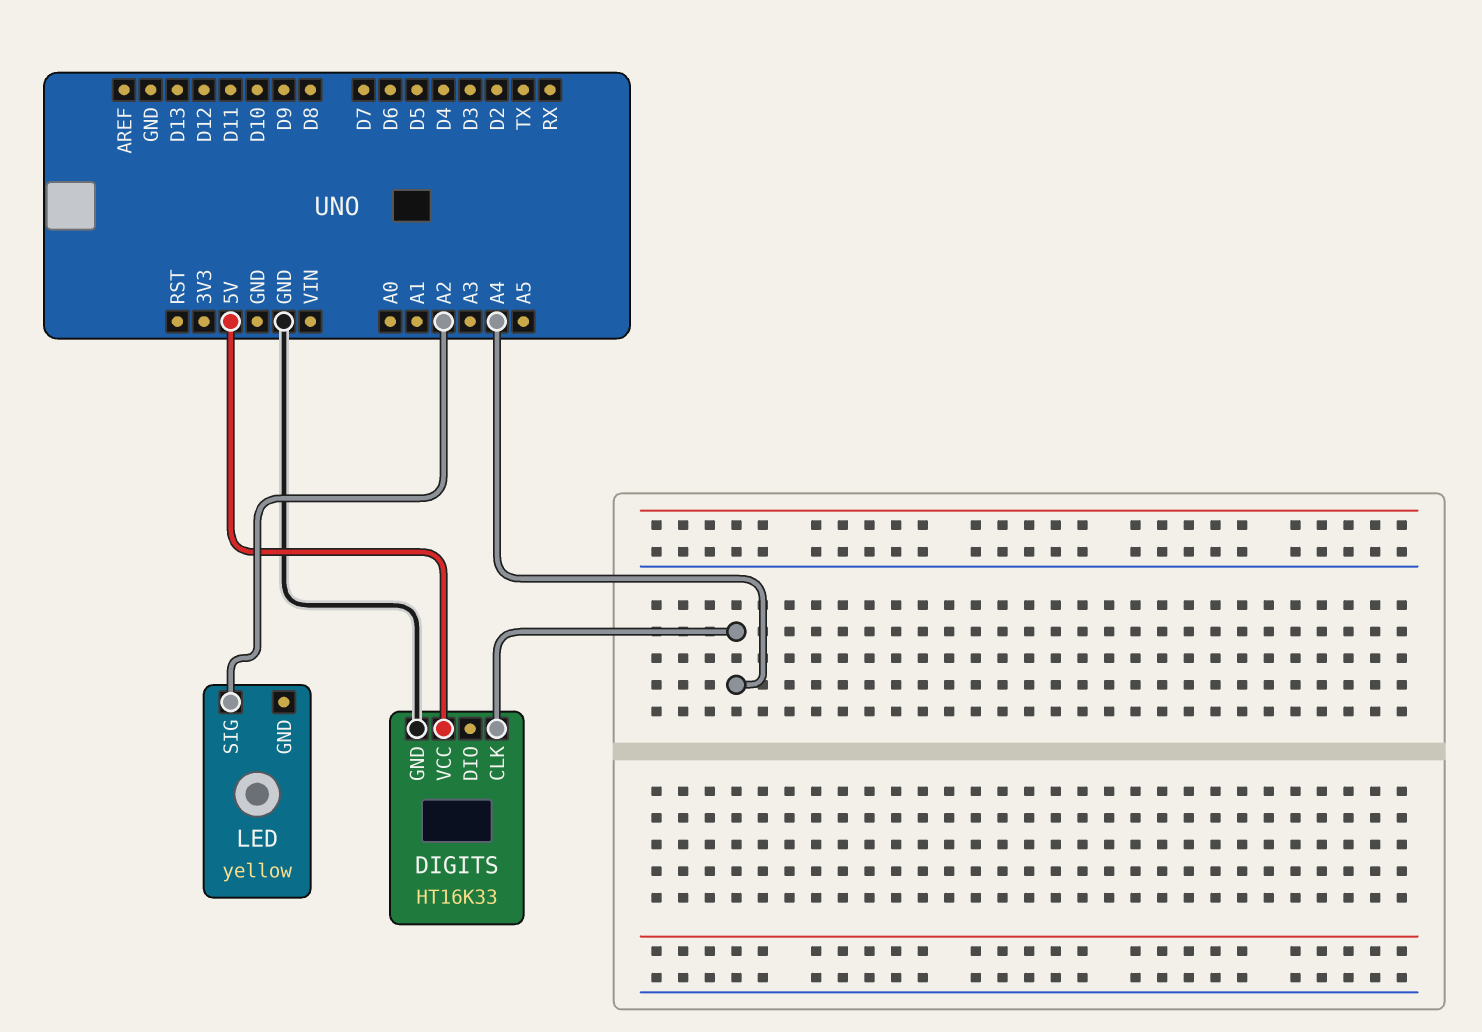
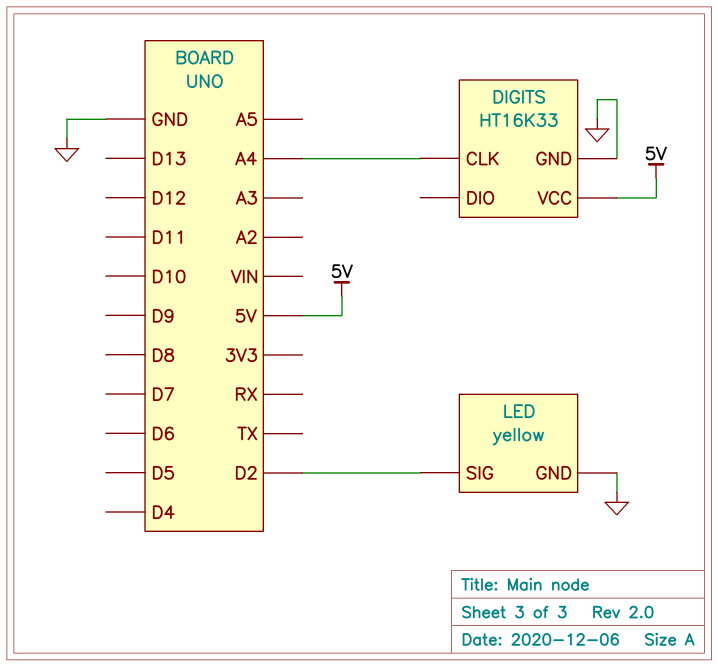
LED pin GND: none -> GND
LED pin SIG: A2 -> D2

